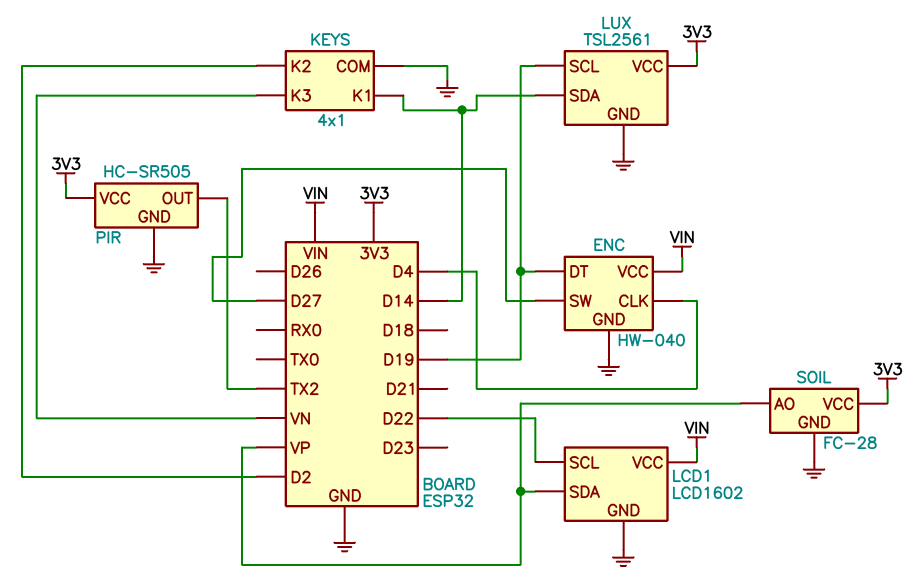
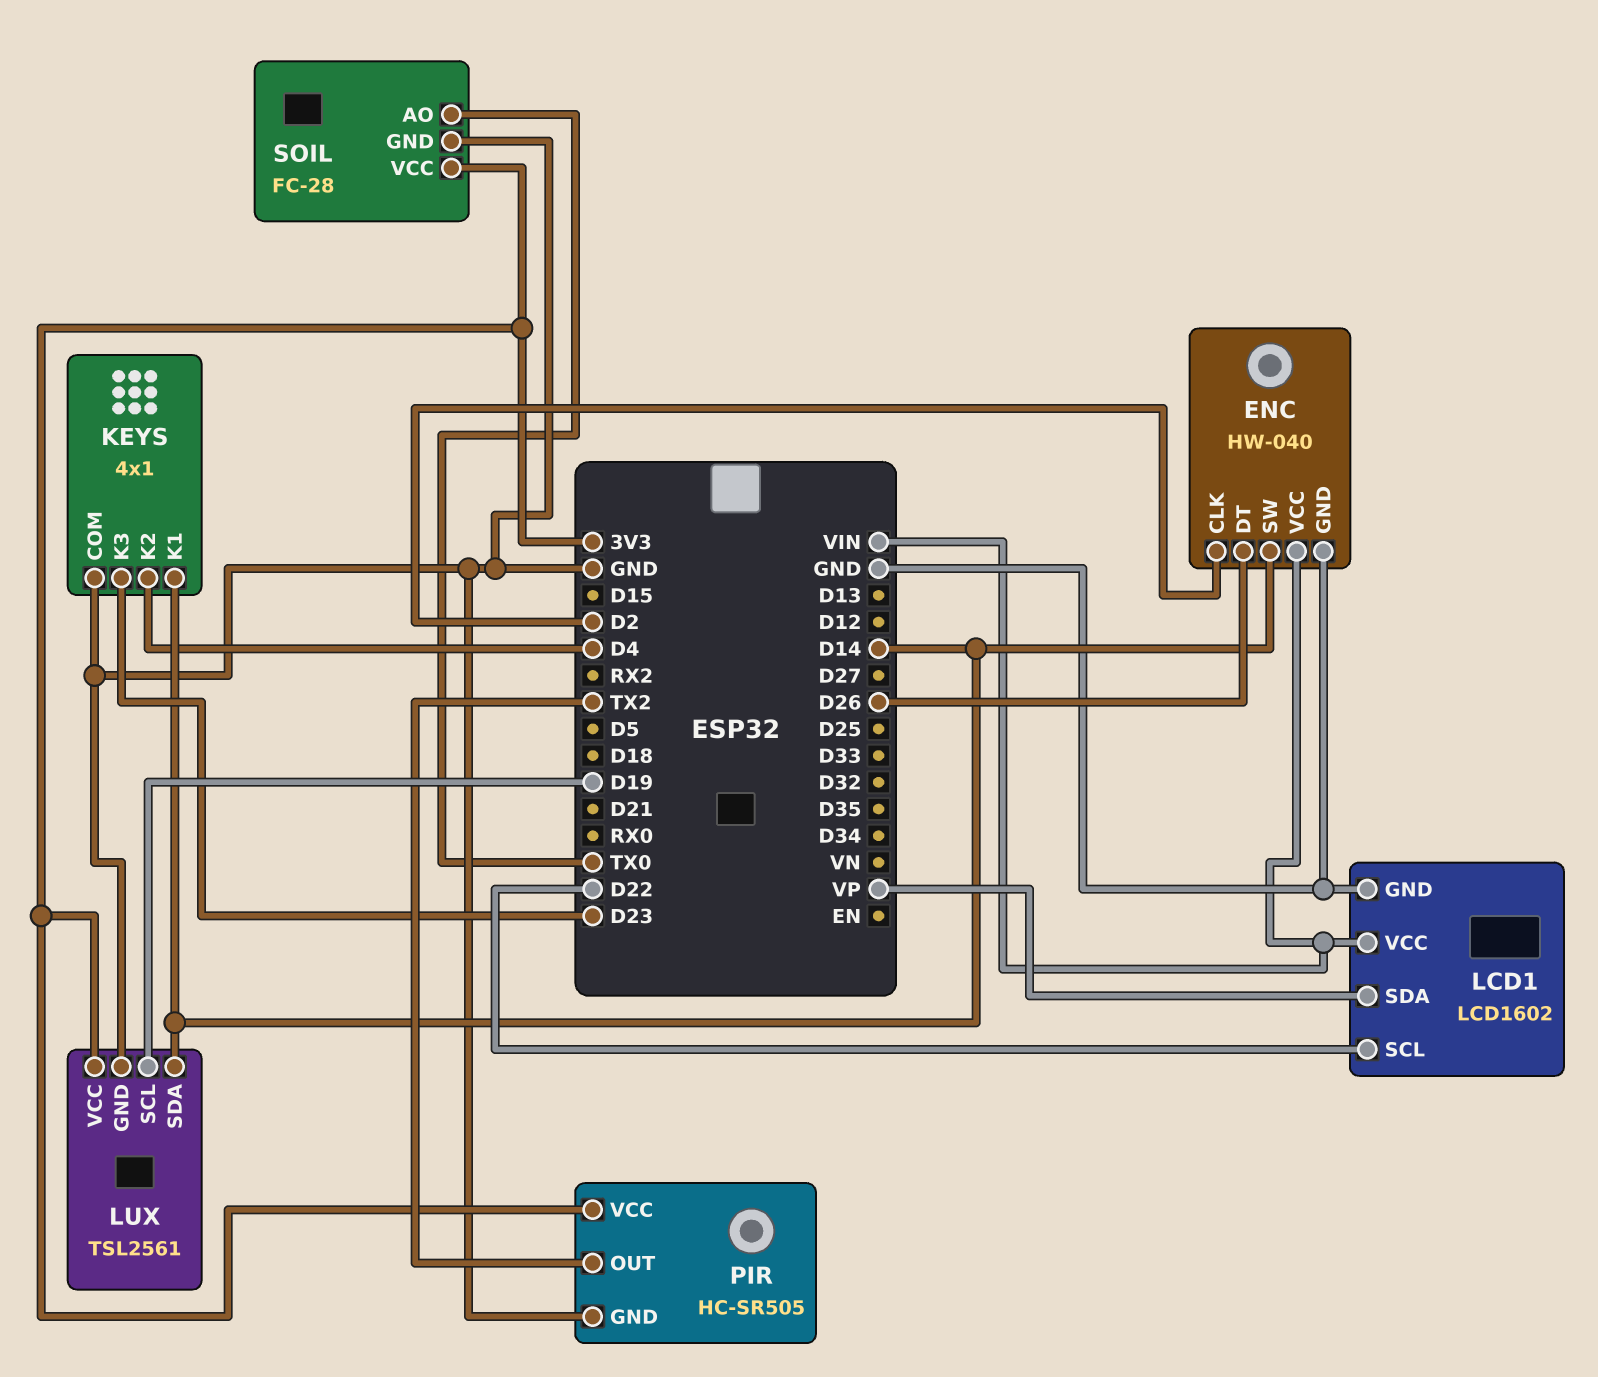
ENC pin CLK: D4 -> D2
ENC pin DT: D19 -> D26
ENC pin SW: D27 -> D14
KEYS pin K2: D2 -> D4
KEYS pin K3: VN -> D23
SOIL pin AO: VP -> TX0

